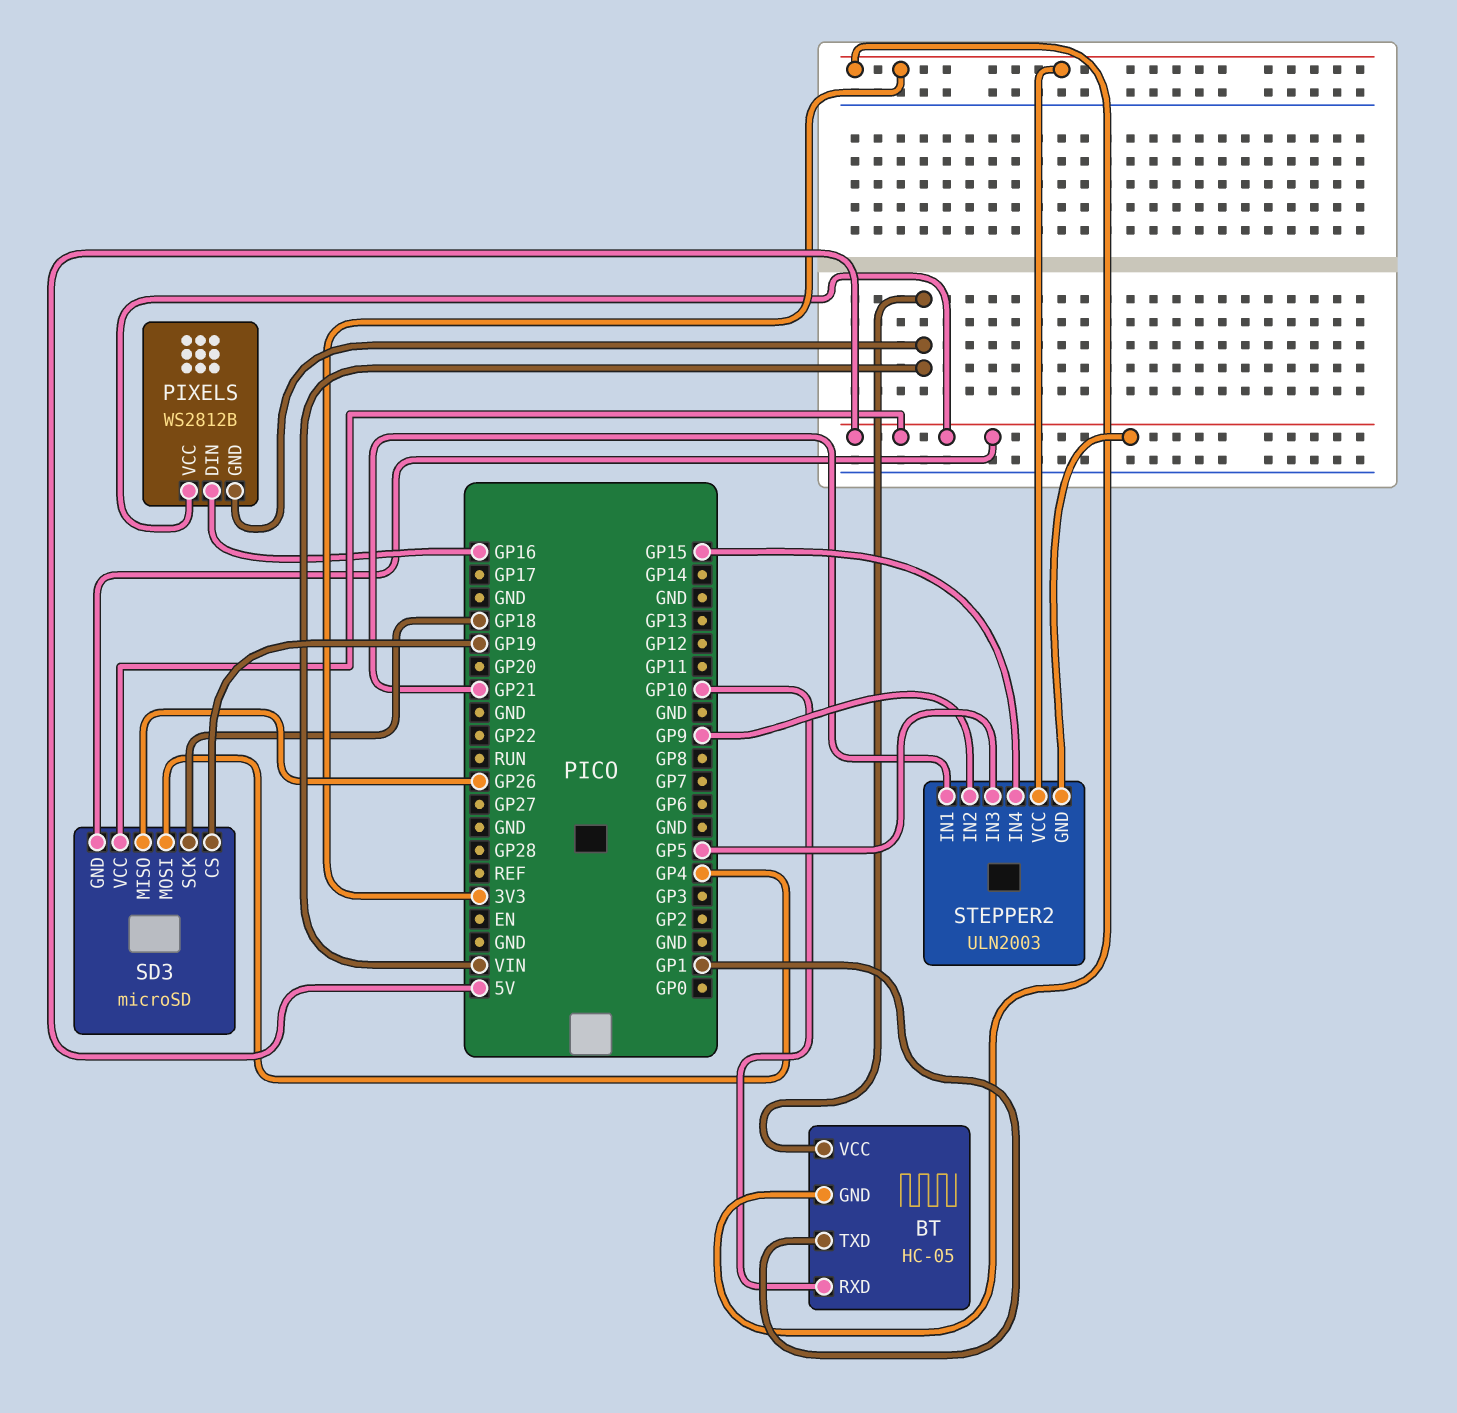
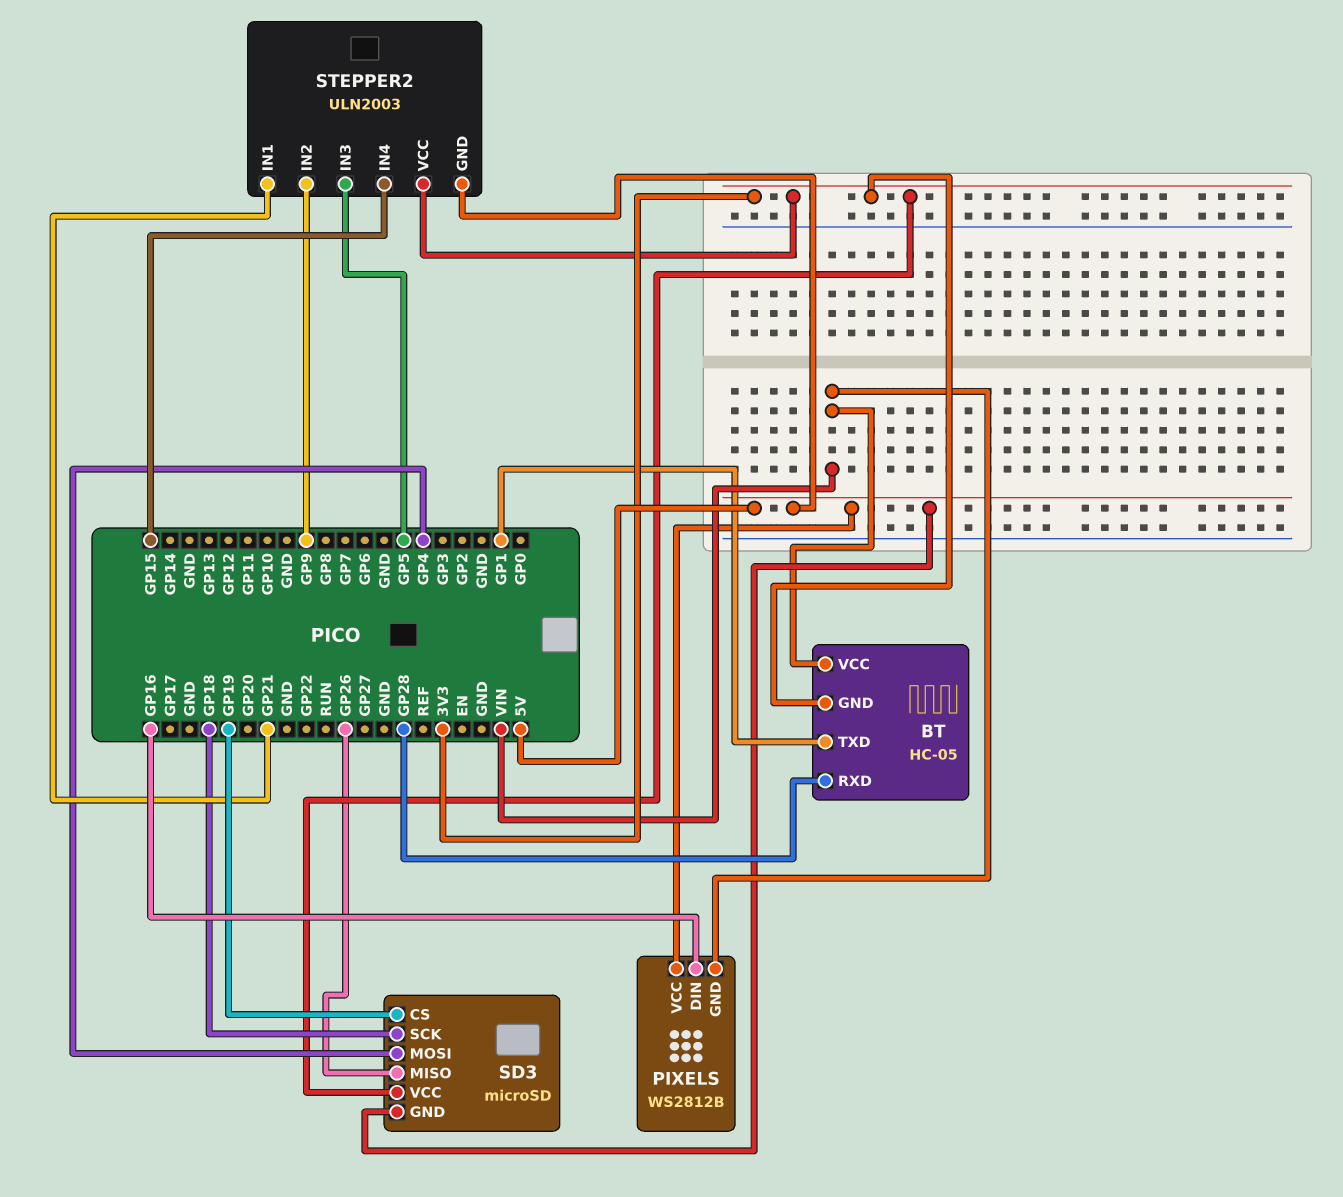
BT pin RXD: GP10 -> GP28
SD3 pin VCC: 5V -> 3V3

